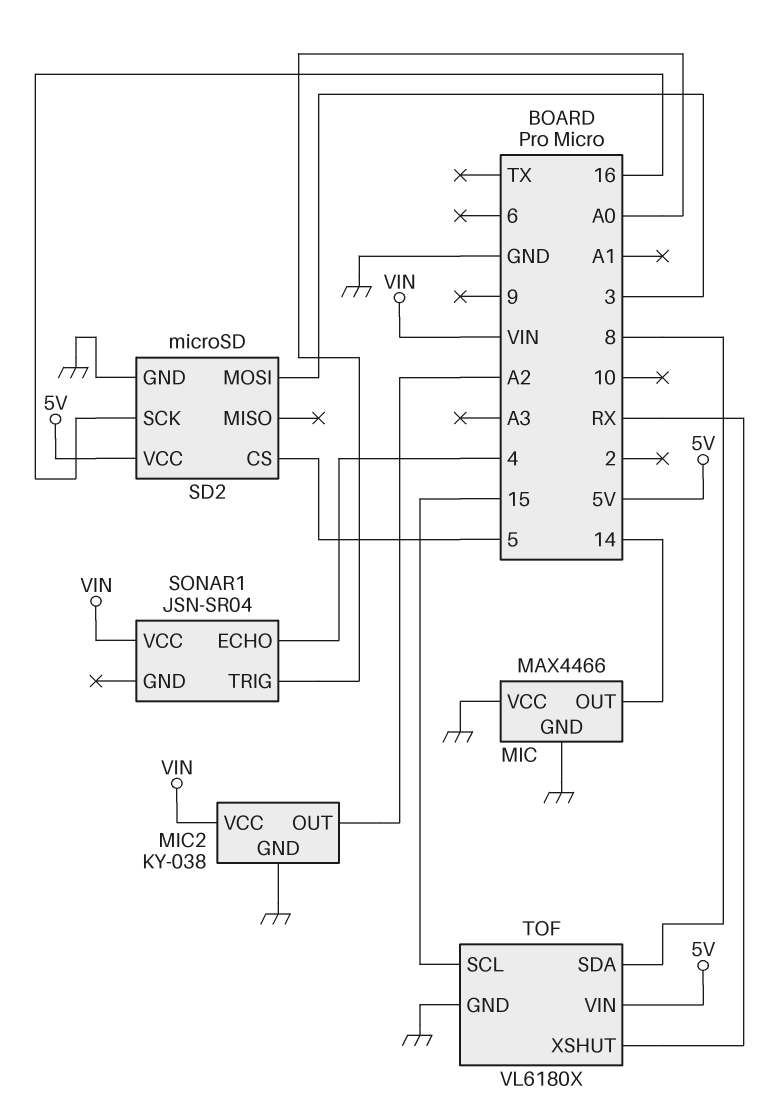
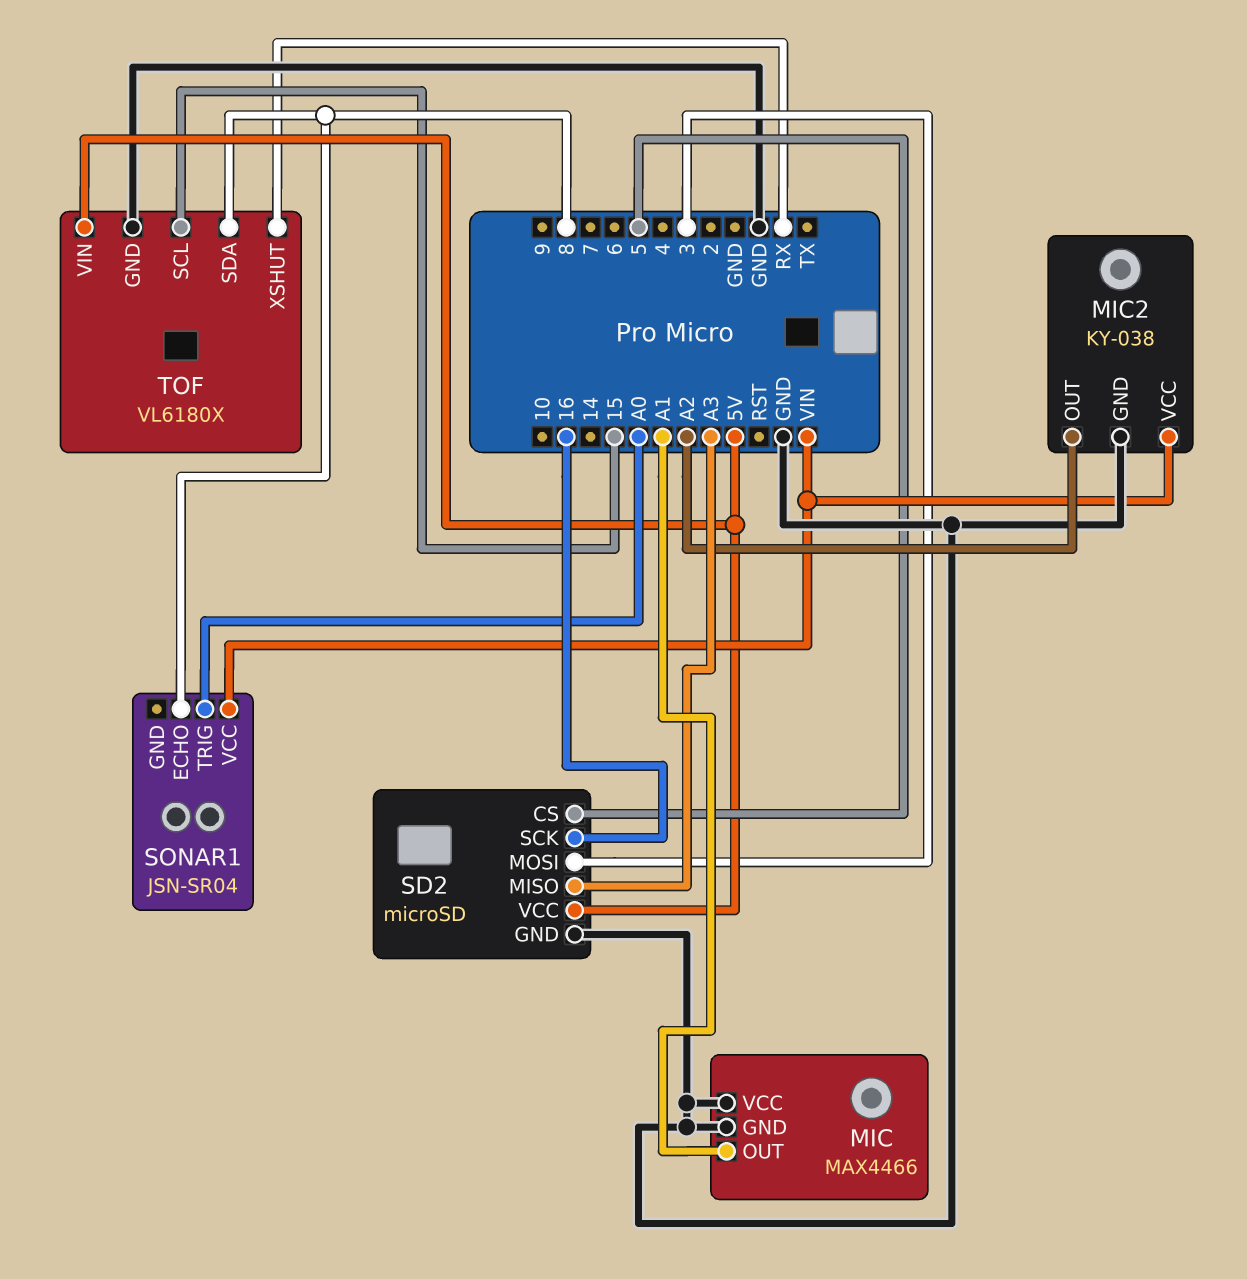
MIC pin OUT: 14 -> A1
SD2 pin MISO: none -> A3
SONAR1 pin ECHO: 4 -> 8

